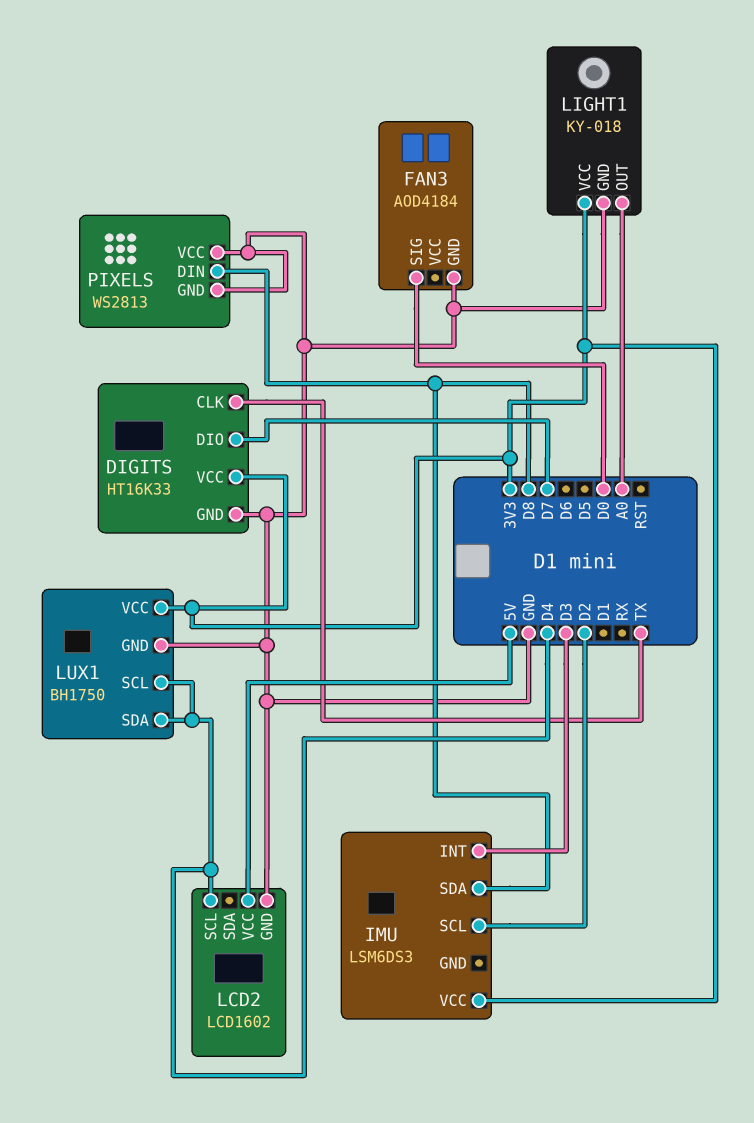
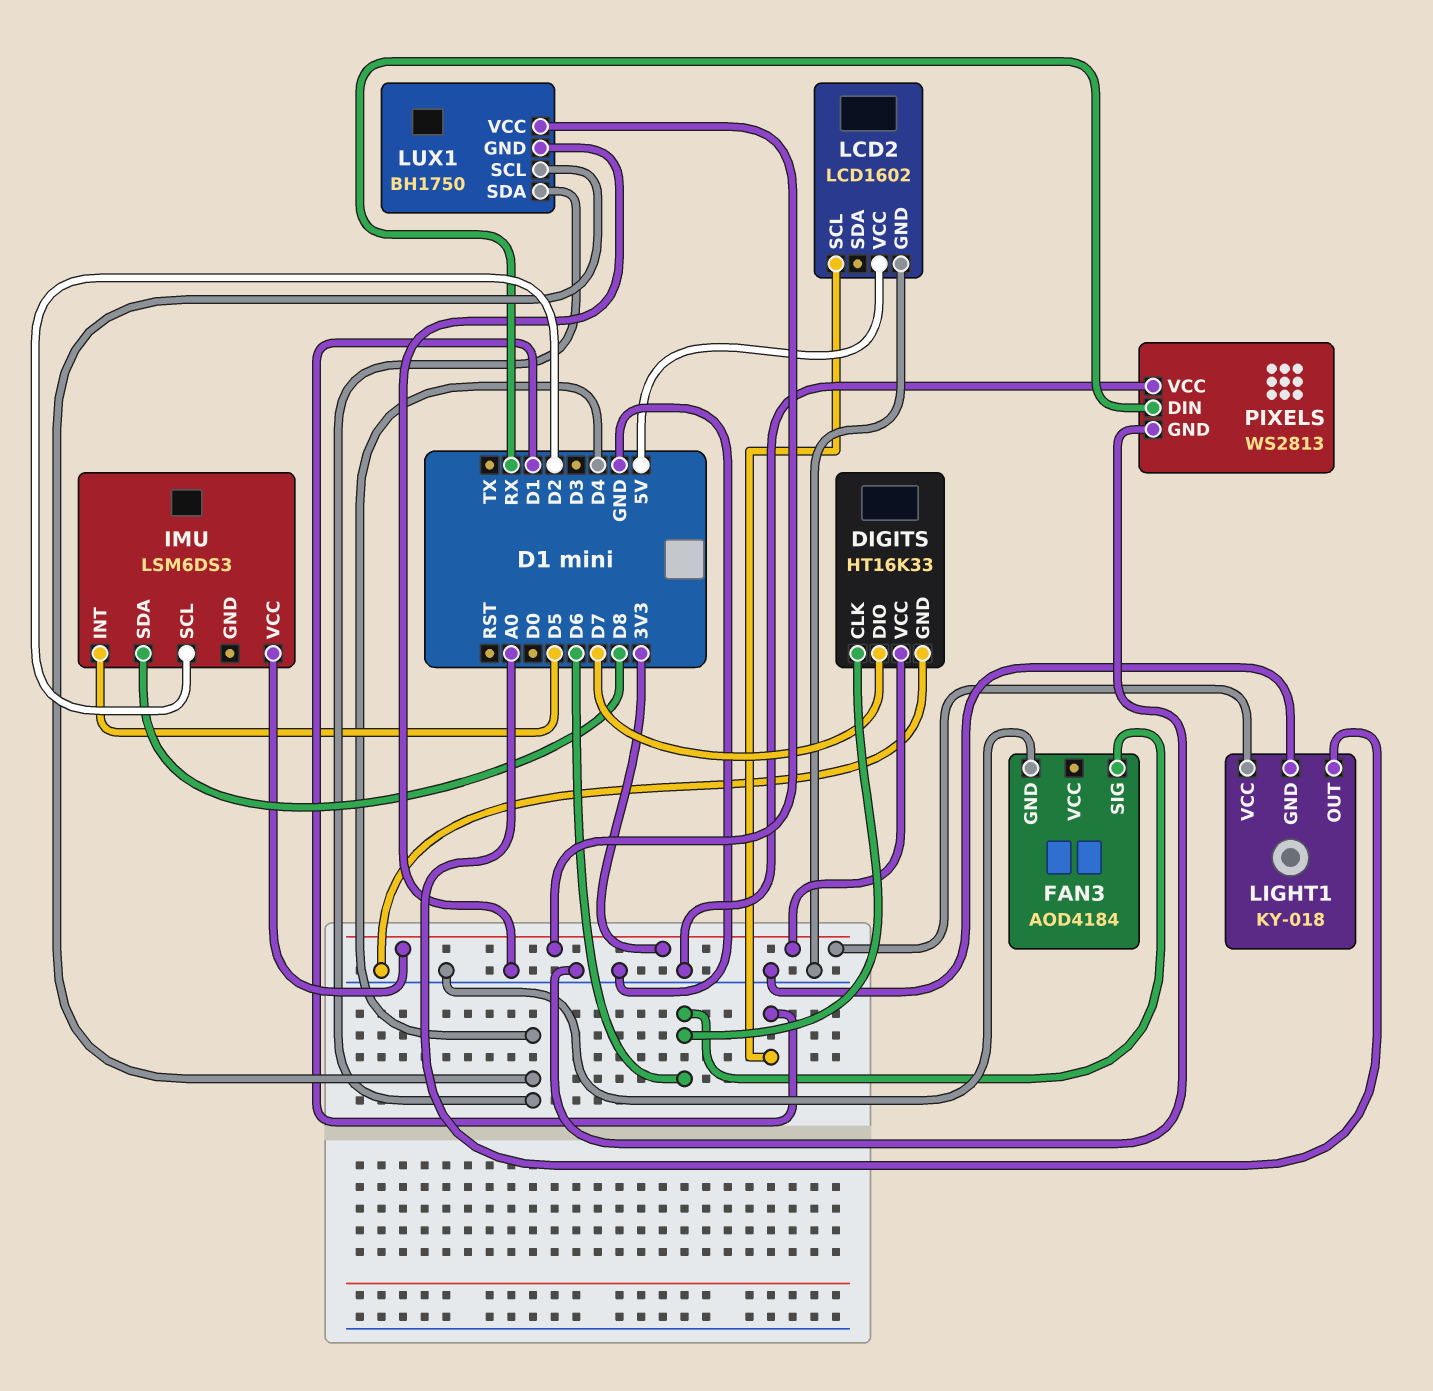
DIGITS pin CLK: TX -> D6
FAN3 pin SIG: D0 -> D6
IMU pin INT: D3 -> D5
LCD2 pin SCL: D4 -> D1
PIXELS pin DIN: D8 -> RX

